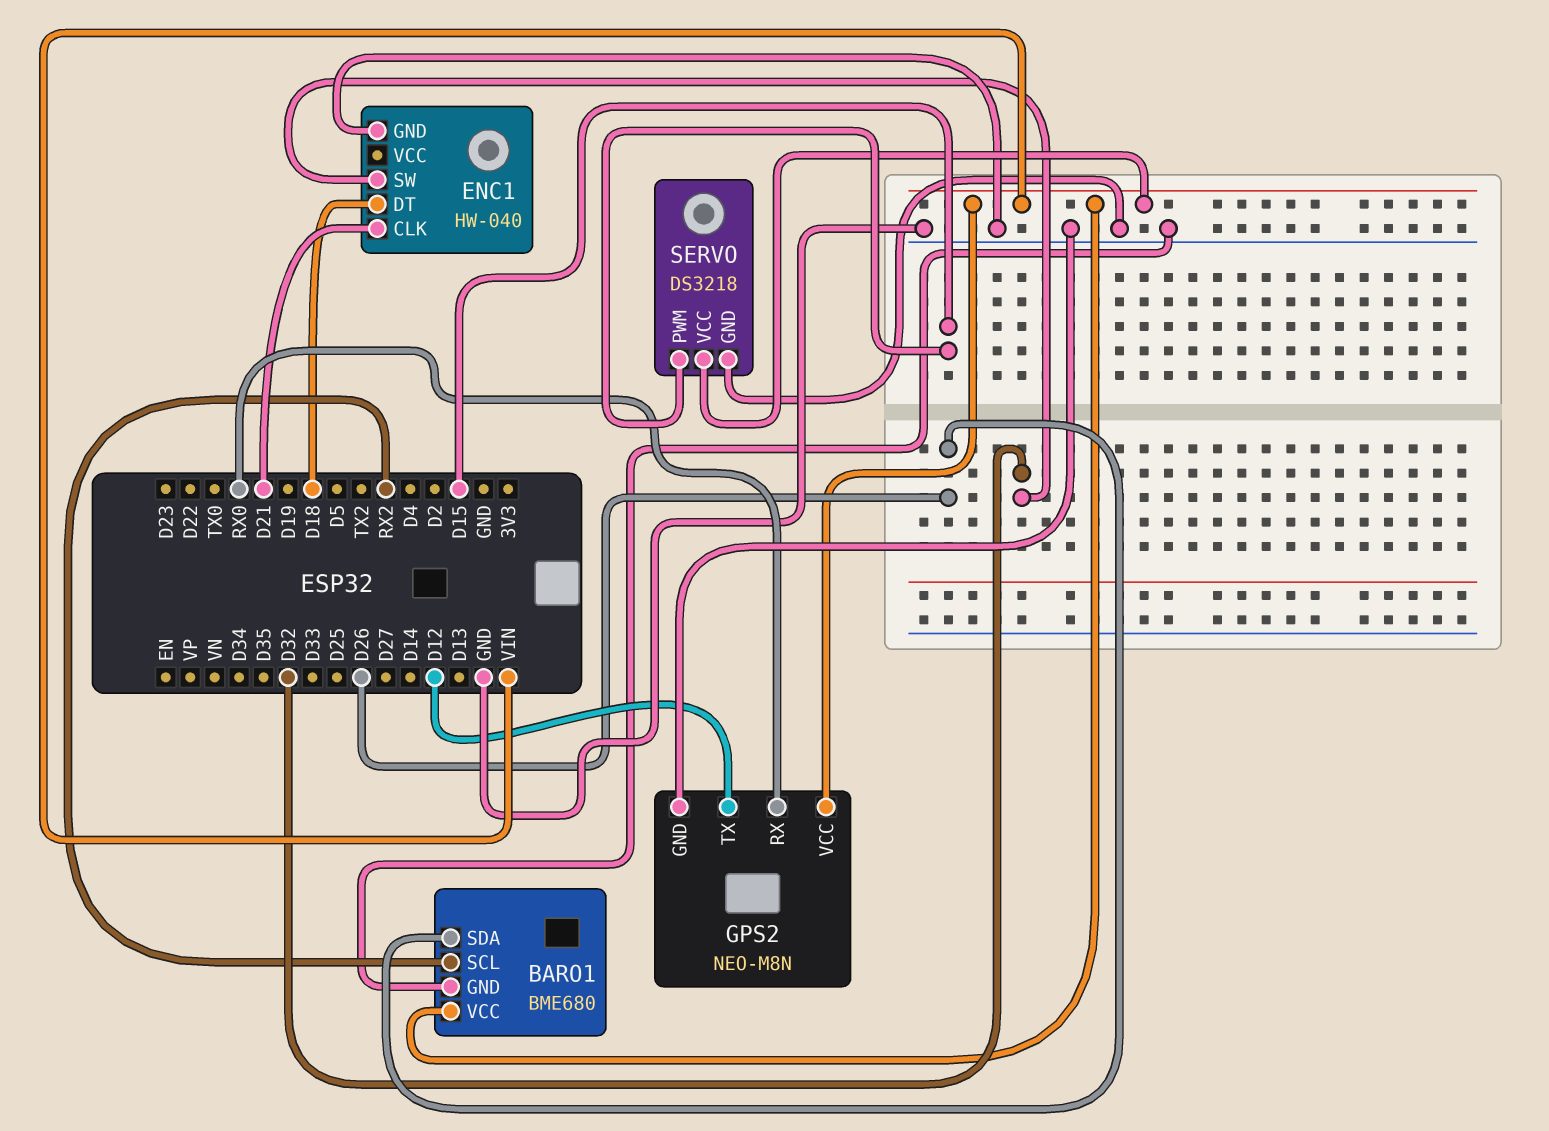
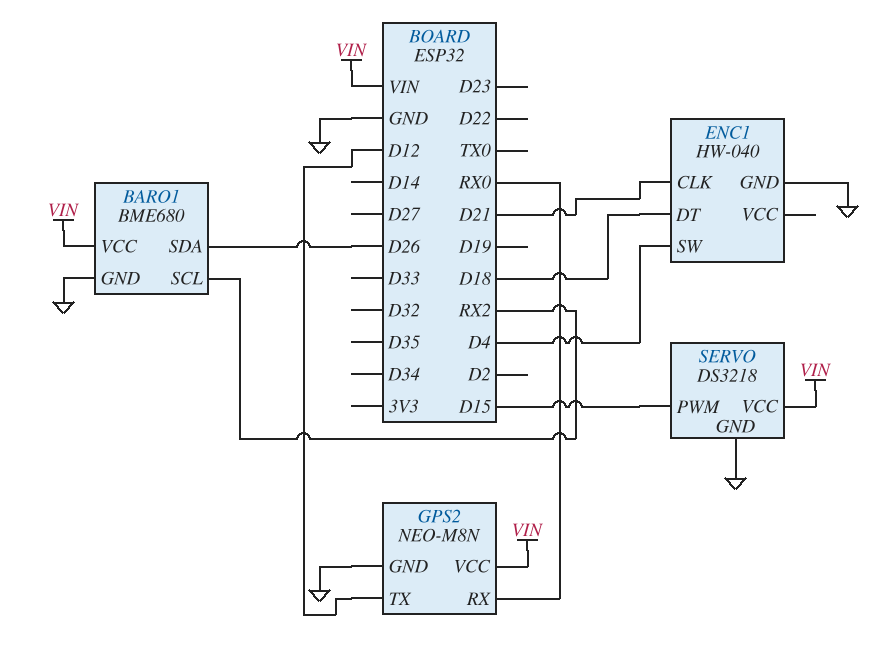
ENC1 pin SW: D32 -> D4

